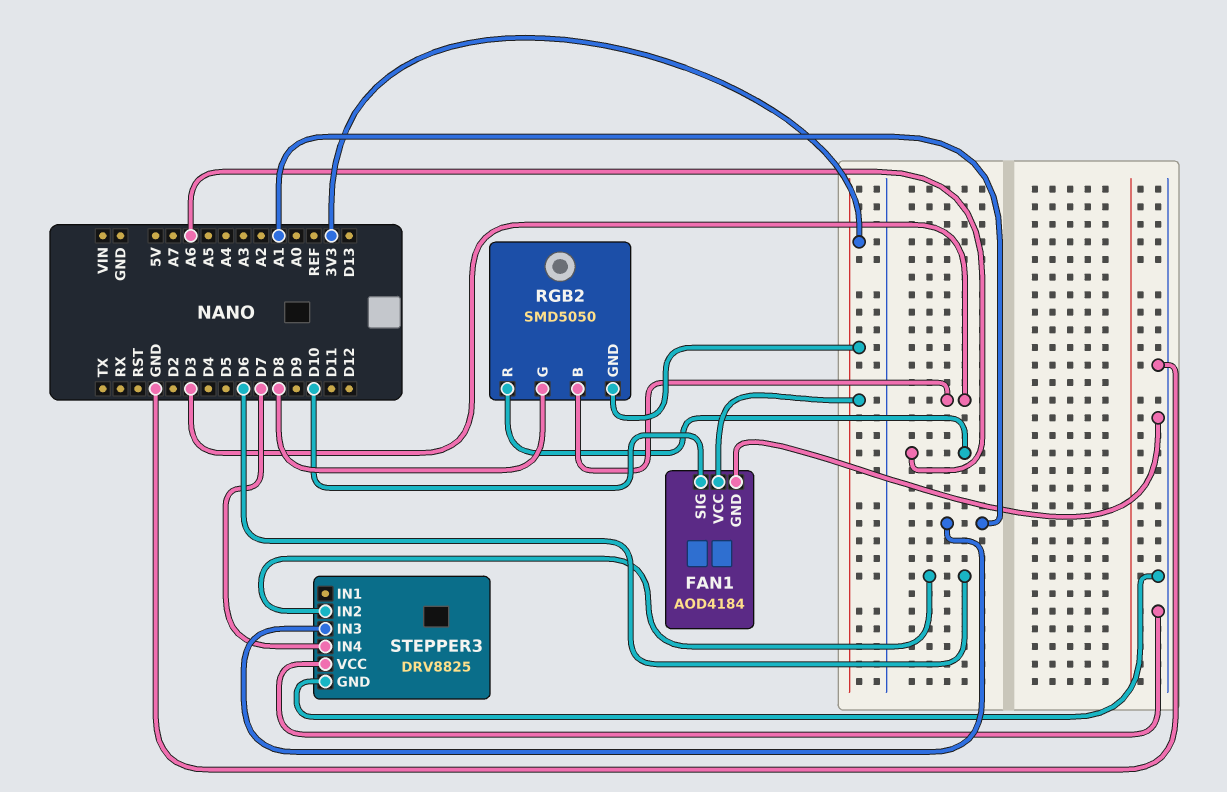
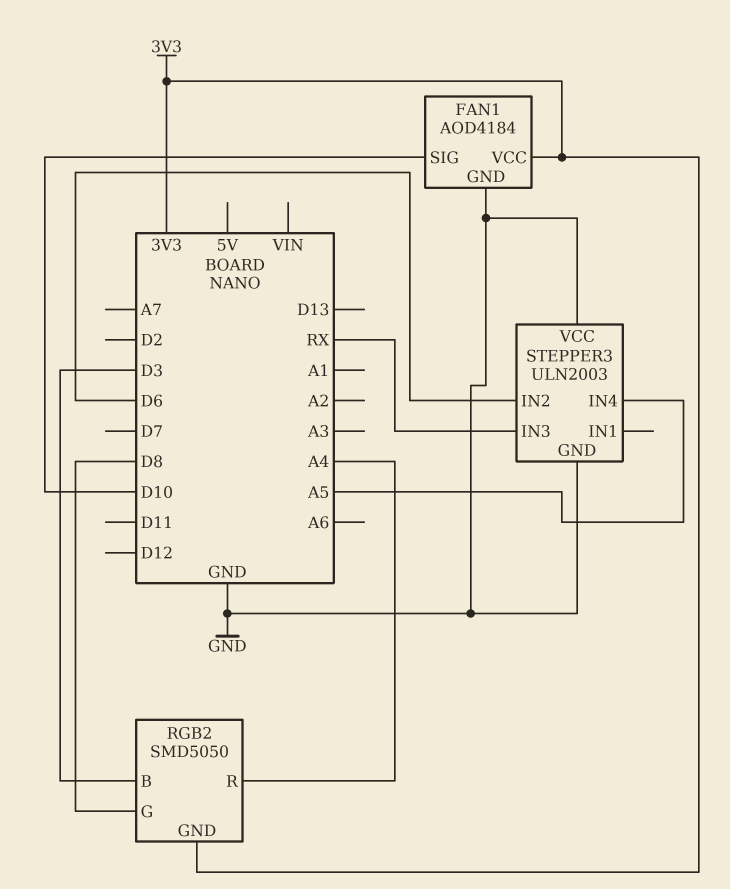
RGB2 pin R: A6 -> A4
STEPPER3: DRV8825 -> ULN2003
STEPPER3 pin IN3: A1 -> RX
STEPPER3 pin IN4: D7 -> A5

